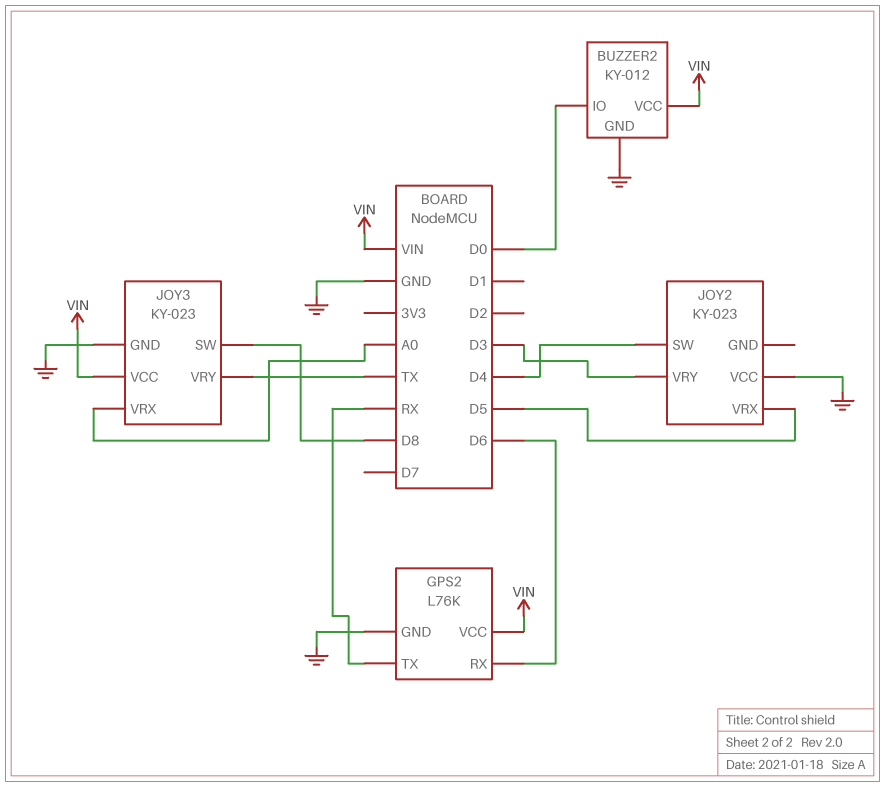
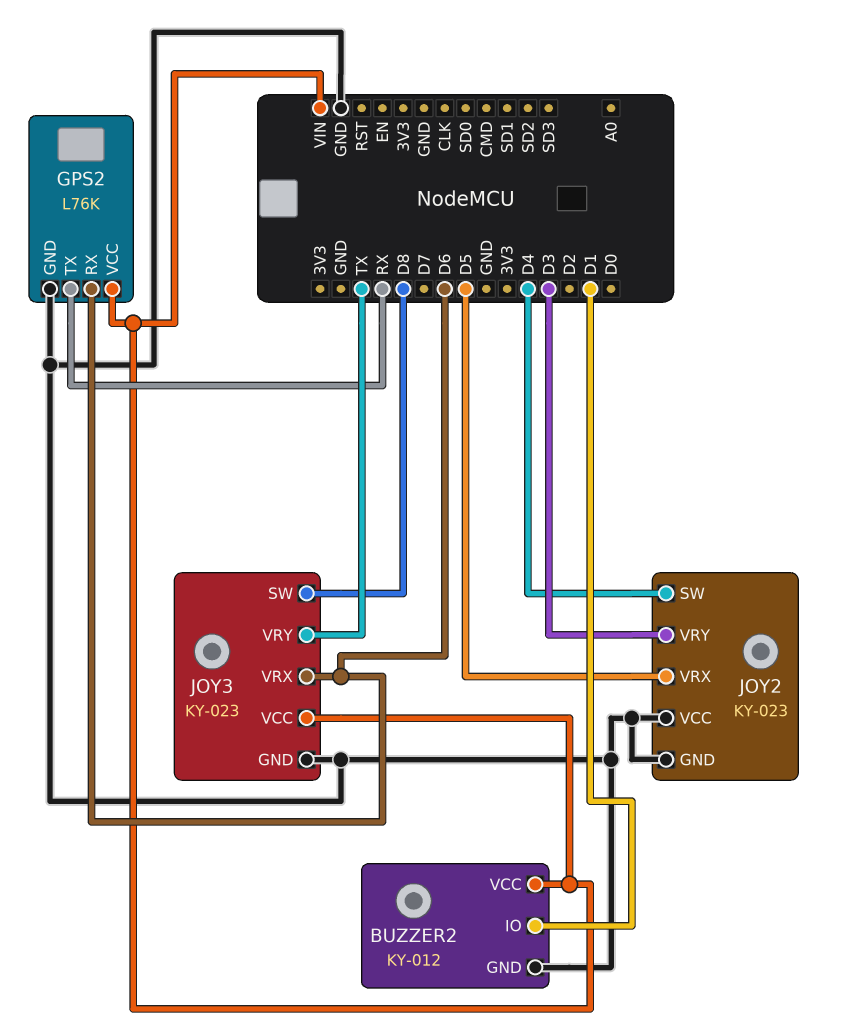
BUZZER2 pin IO: D0 -> D1
JOY2 pin GND: none -> GND
JOY3 pin VRX: A0 -> D6

